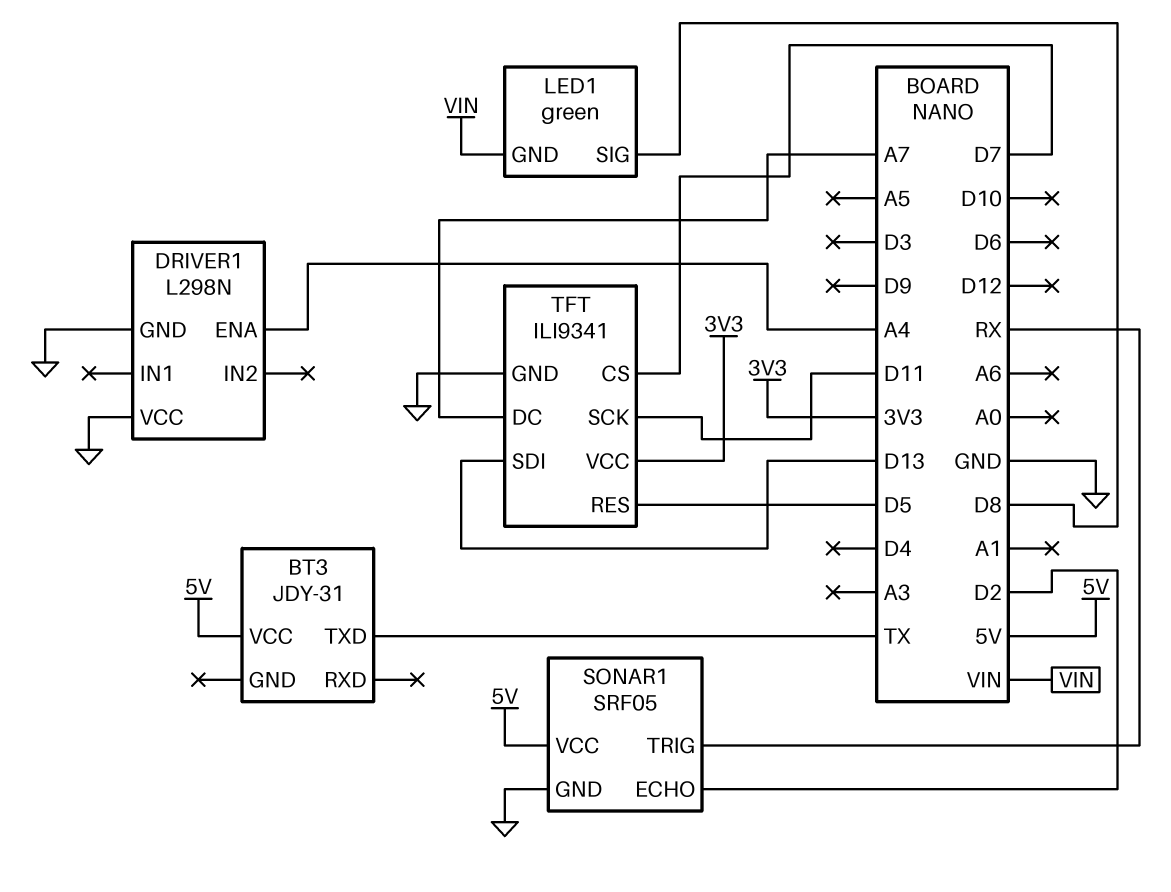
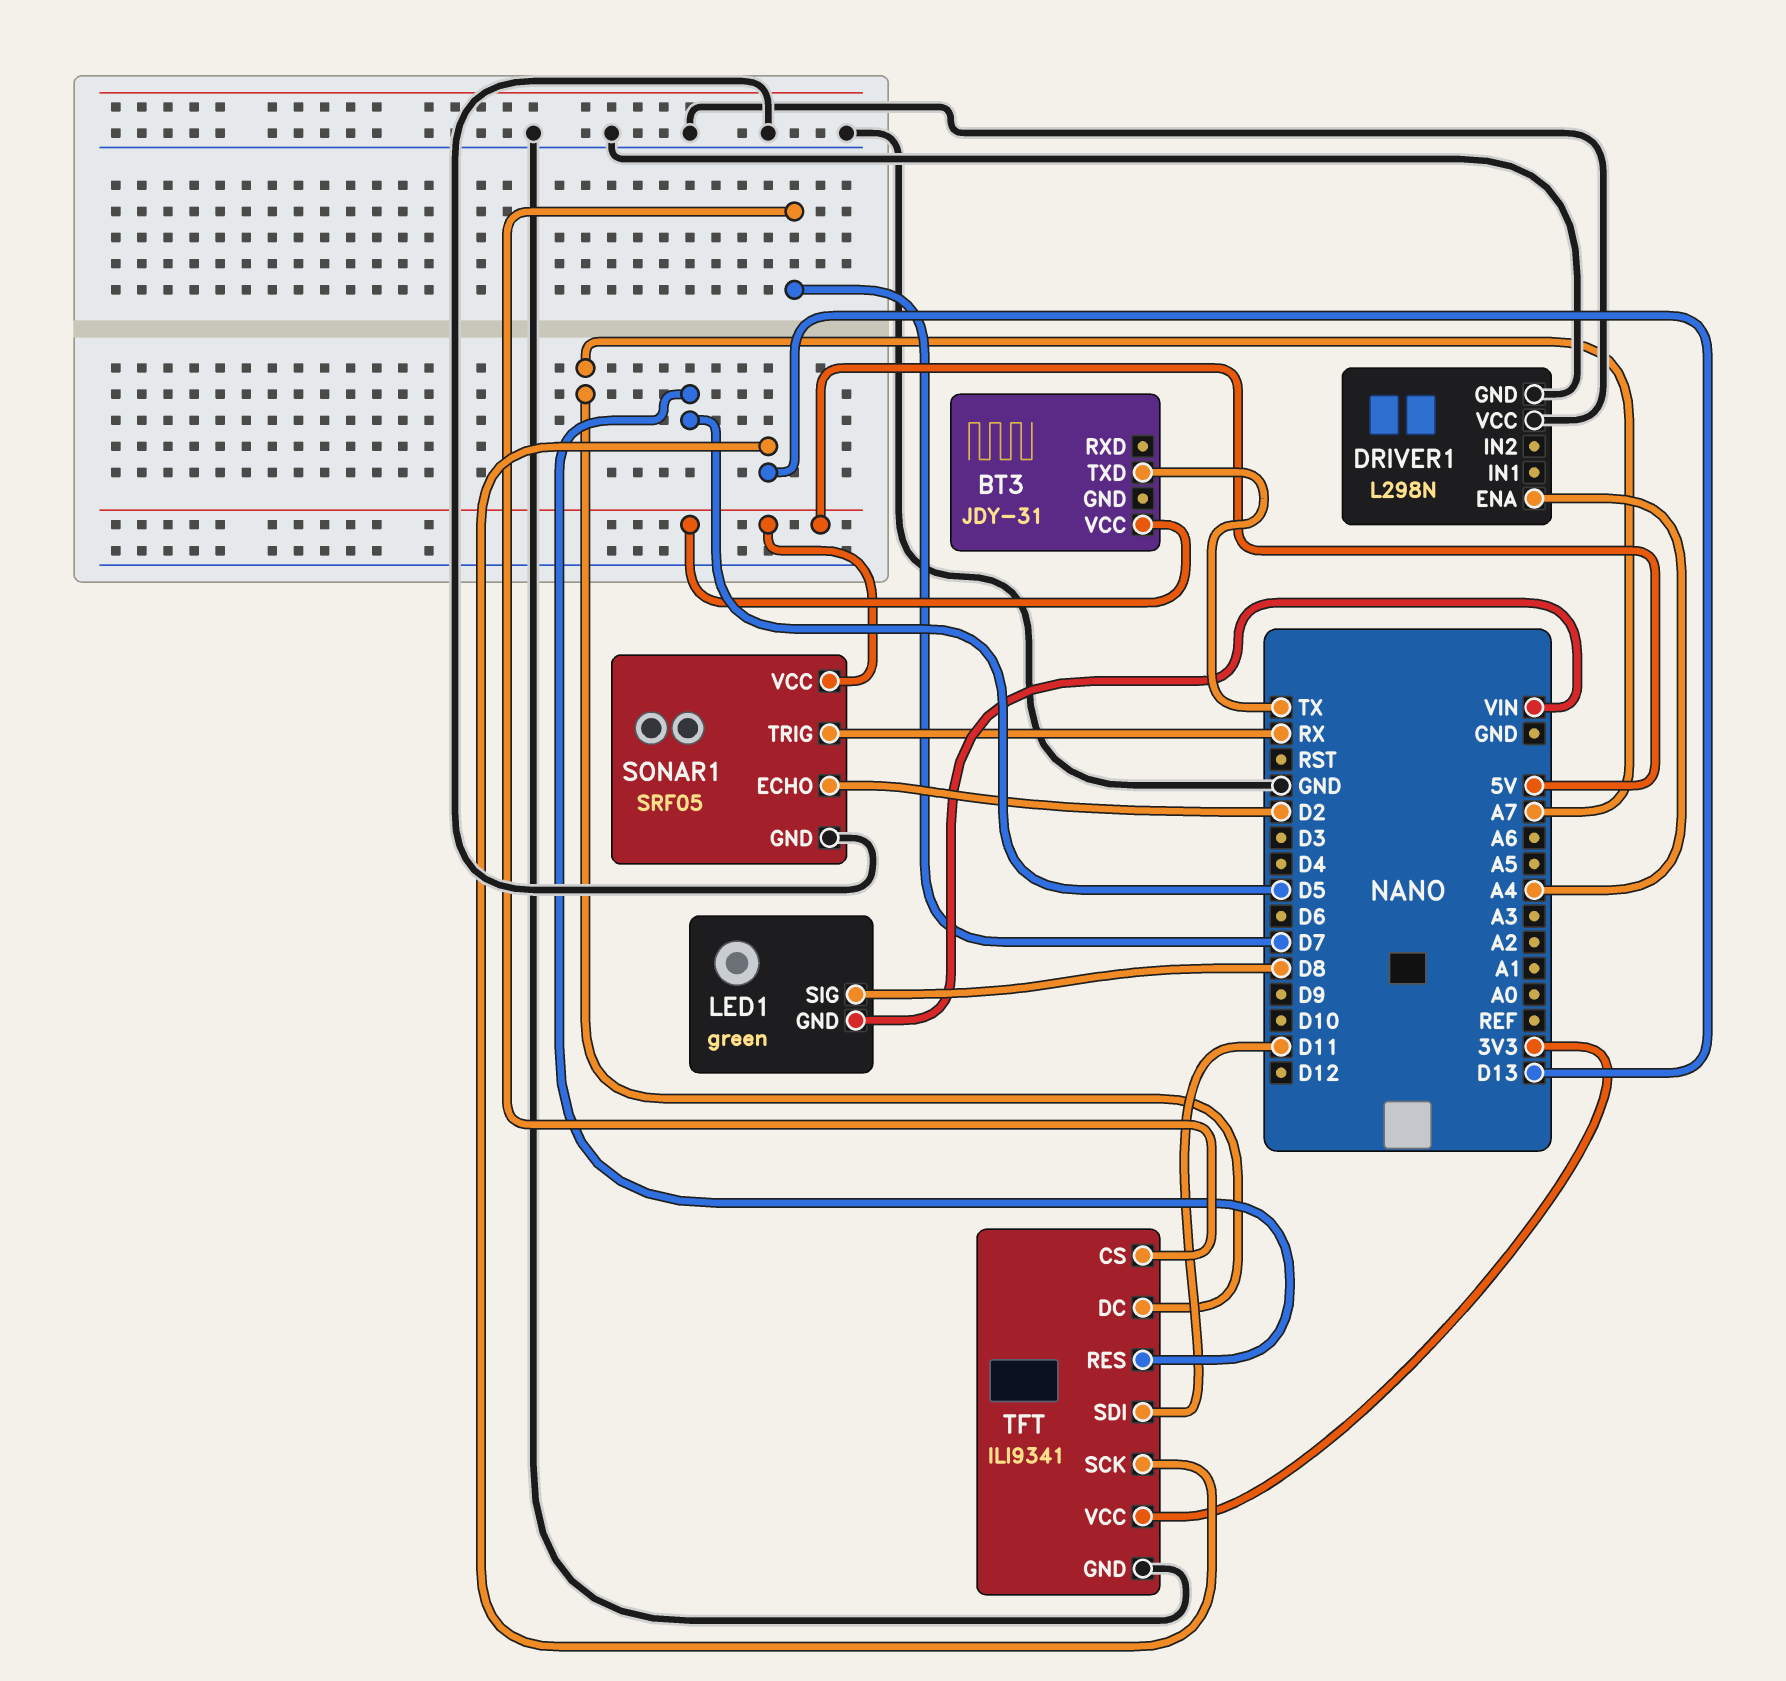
TFT pin SCK: D11 -> D13
TFT pin SDI: D13 -> D11

